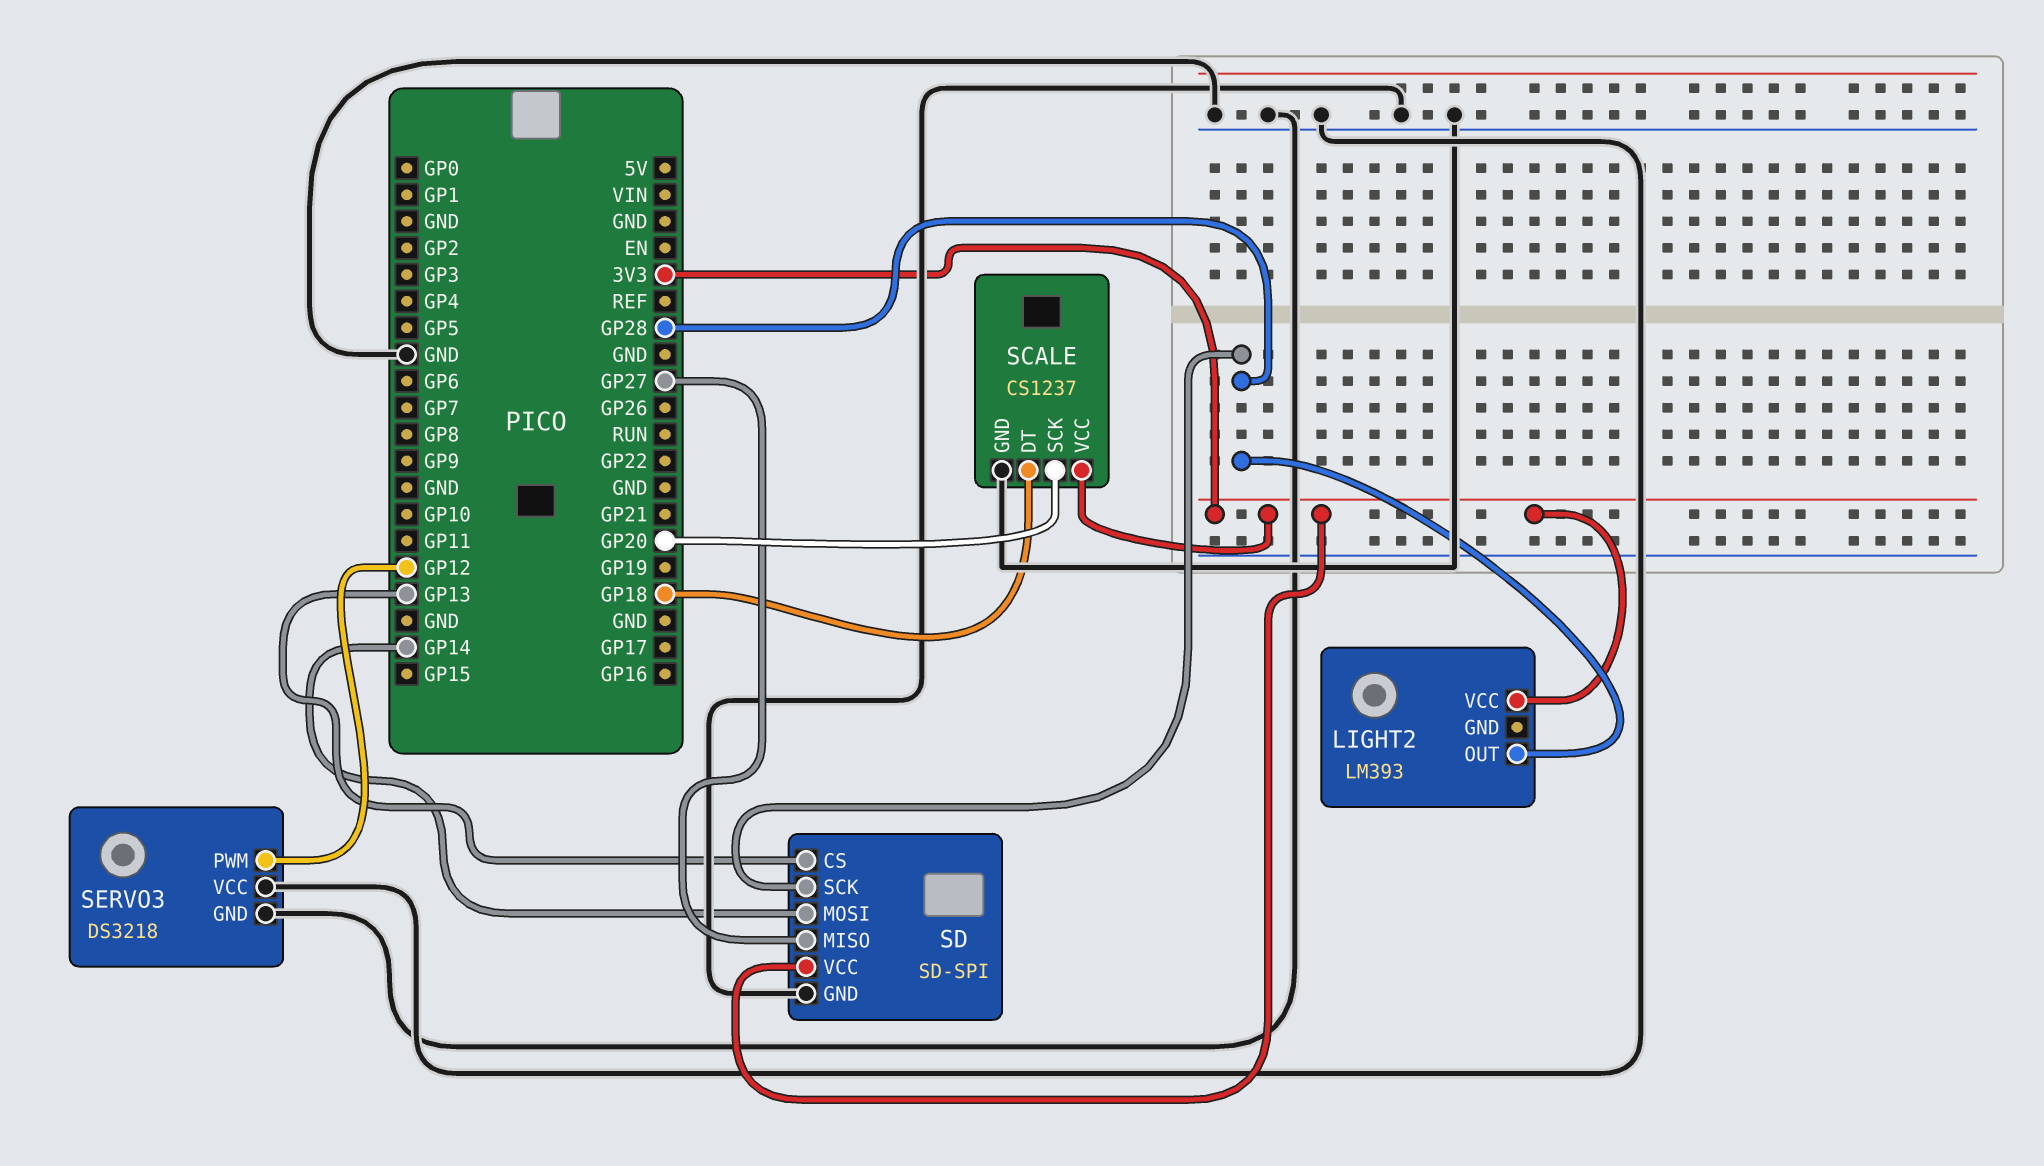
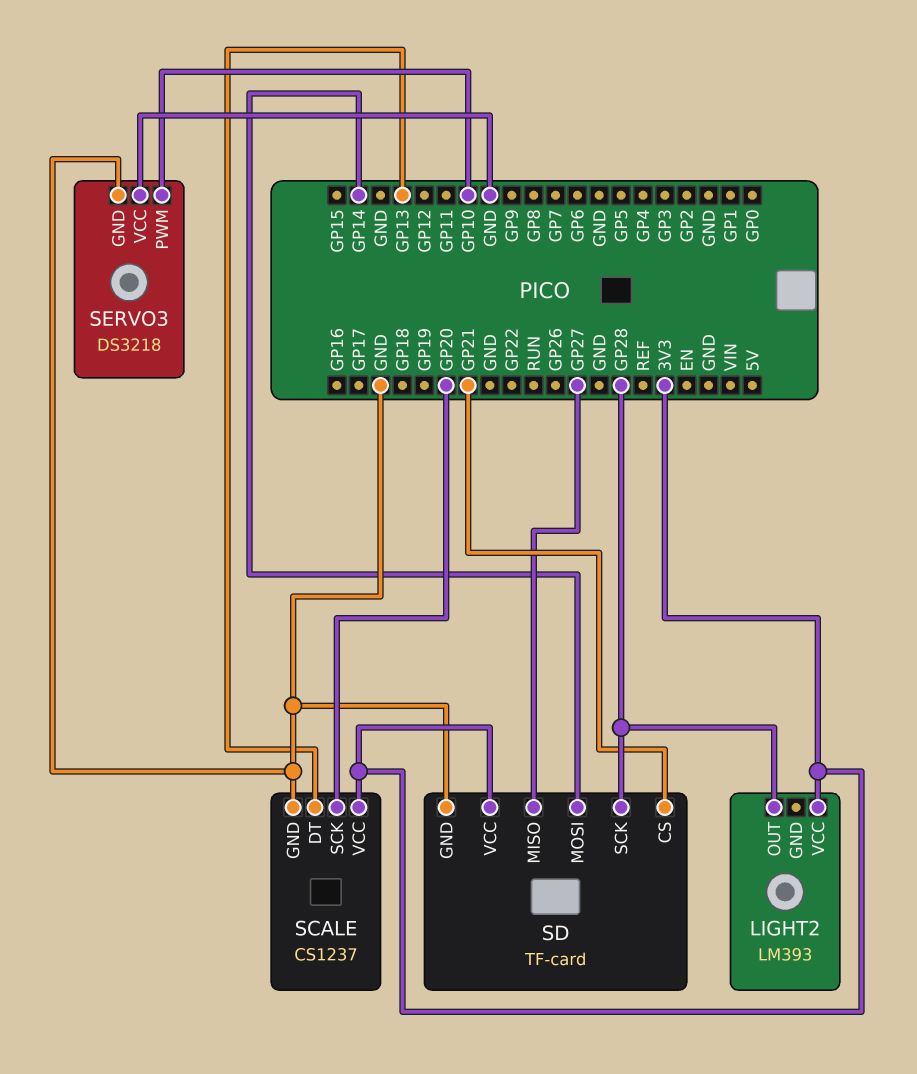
SCALE pin DT: GP18 -> GP13
SD: SD-SPI -> TF-card
SD pin CS: GP13 -> GP21
SERVO3 pin PWM: GP12 -> GP10

